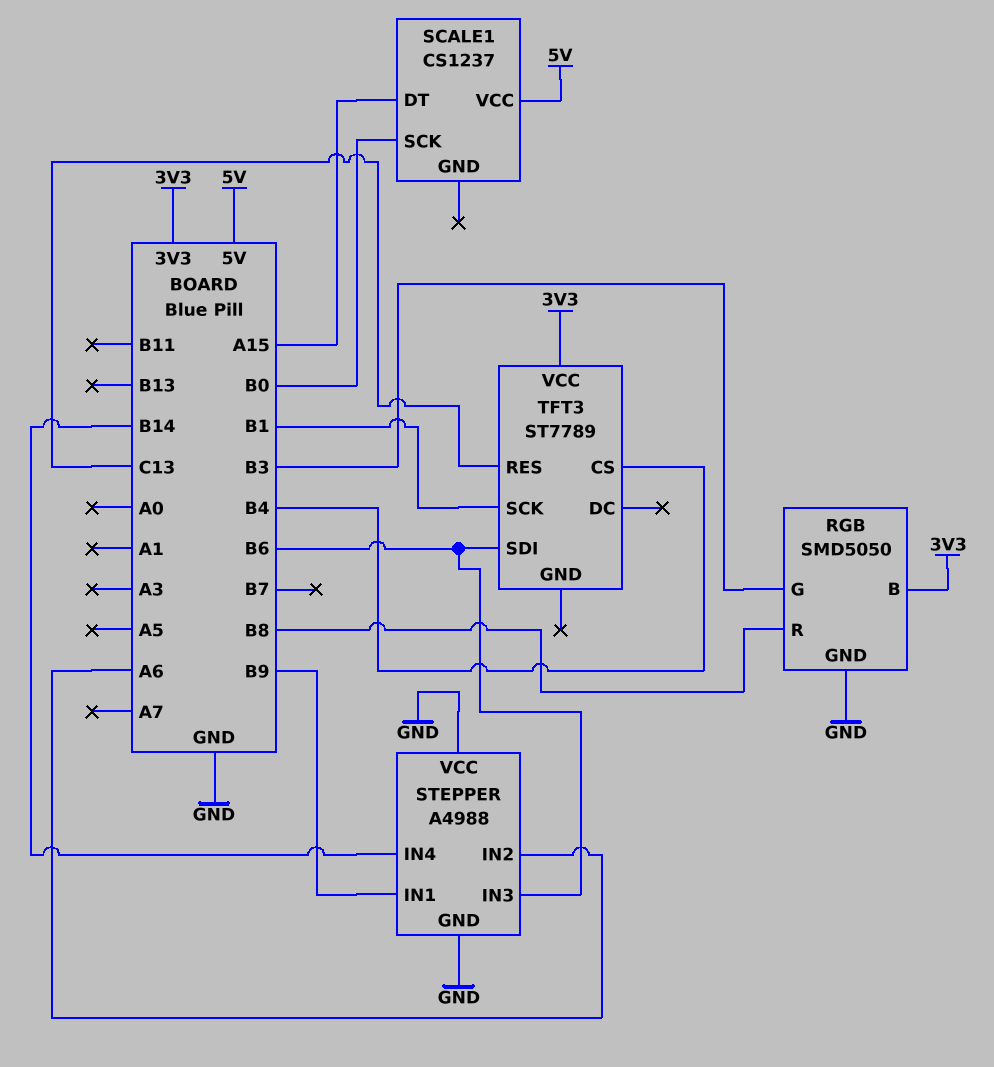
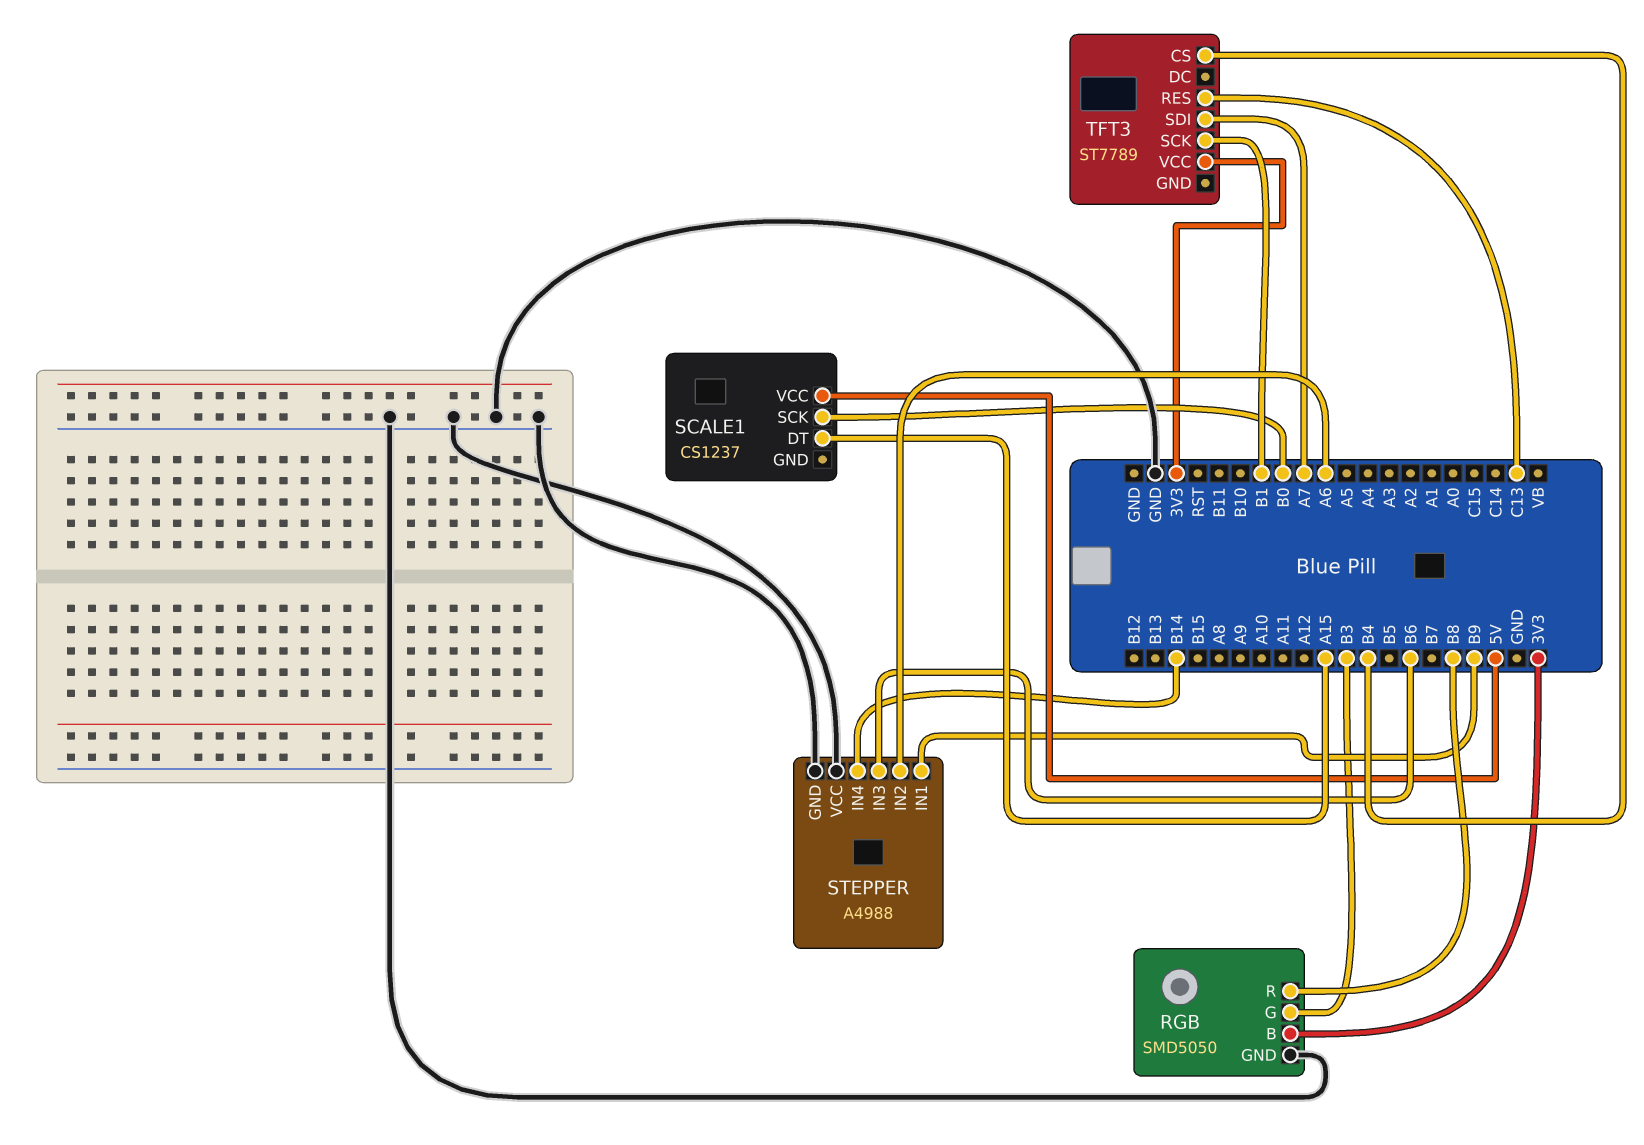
TFT3 pin SDI: B6 -> A7

